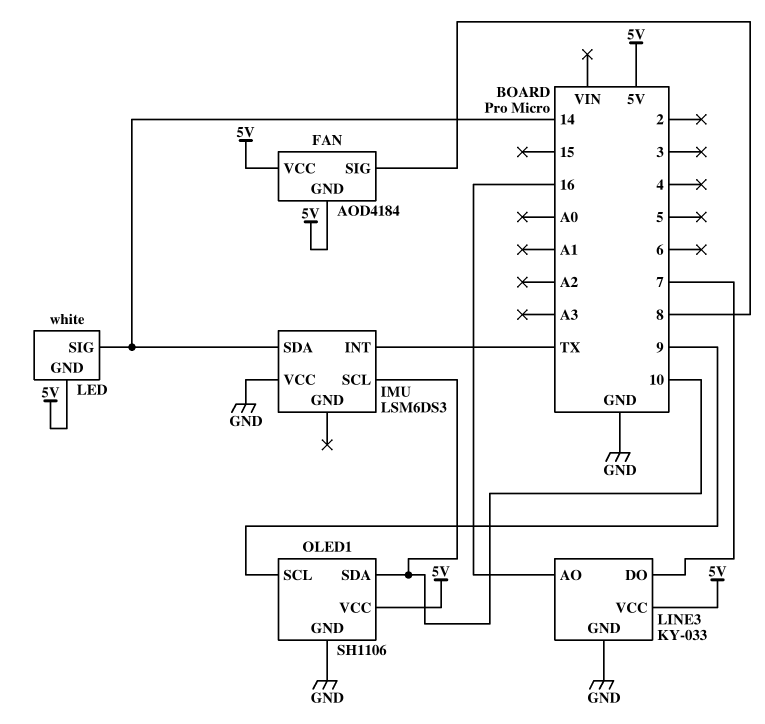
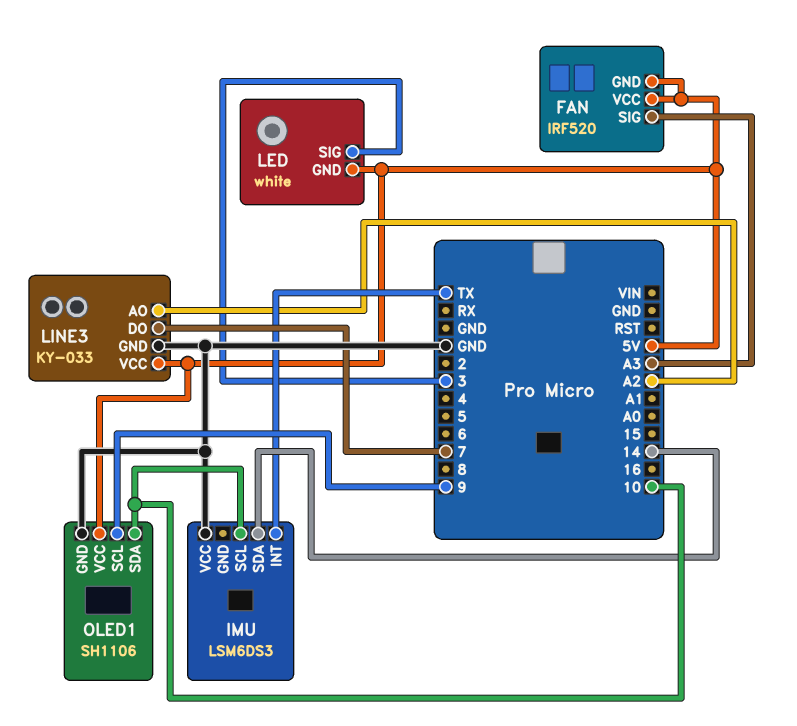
FAN: AOD4184 -> IRF520
FAN pin SIG: 8 -> A3
LED pin SIG: 14 -> 3
LINE3 pin AO: 16 -> A2

